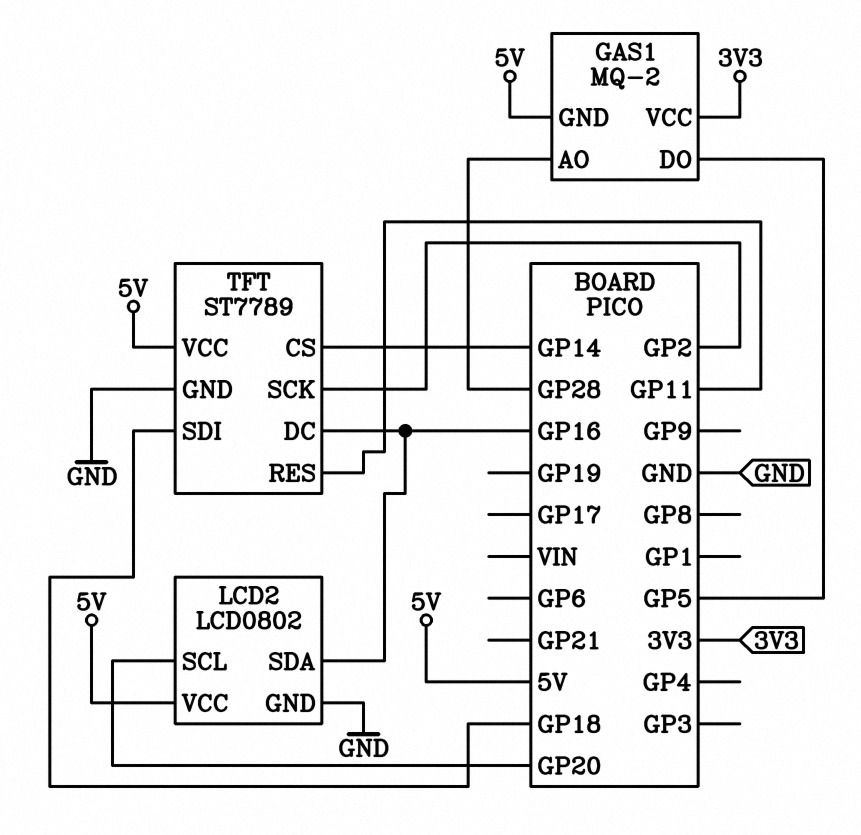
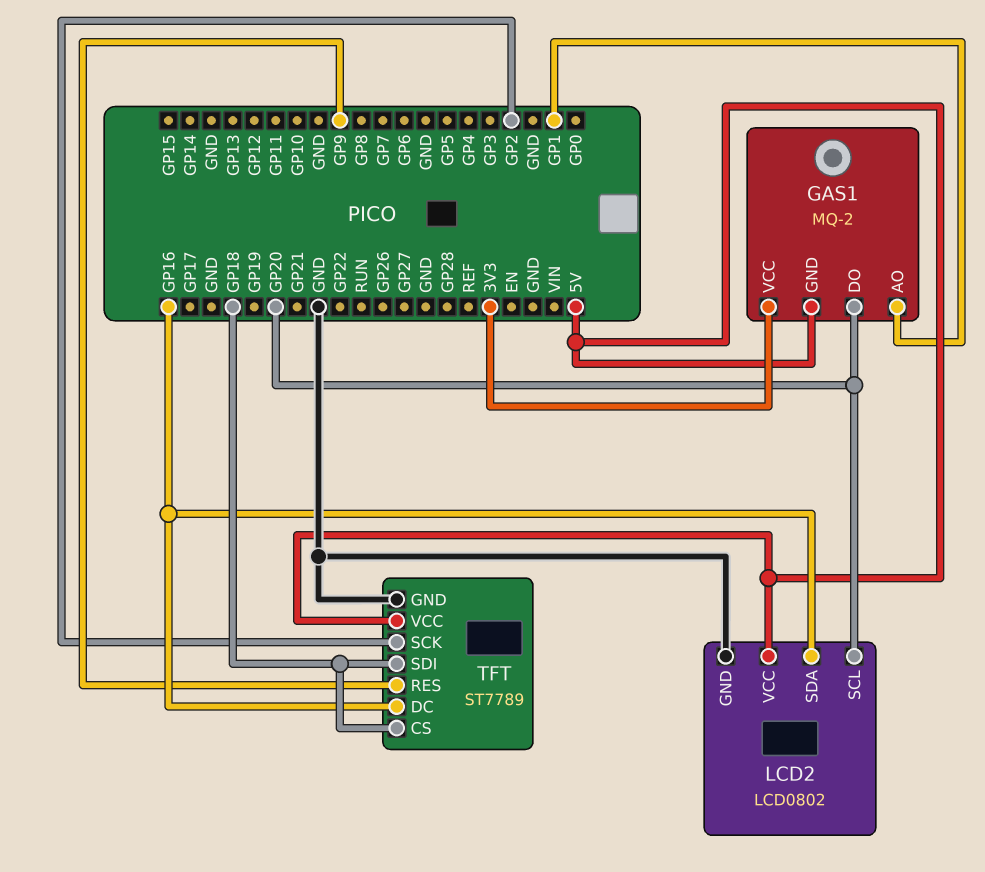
GAS1 pin AO: GP28 -> GP1
GAS1 pin DO: GP5 -> GP20
TFT pin CS: GP14 -> GP18
TFT pin RES: GP11 -> GP9

